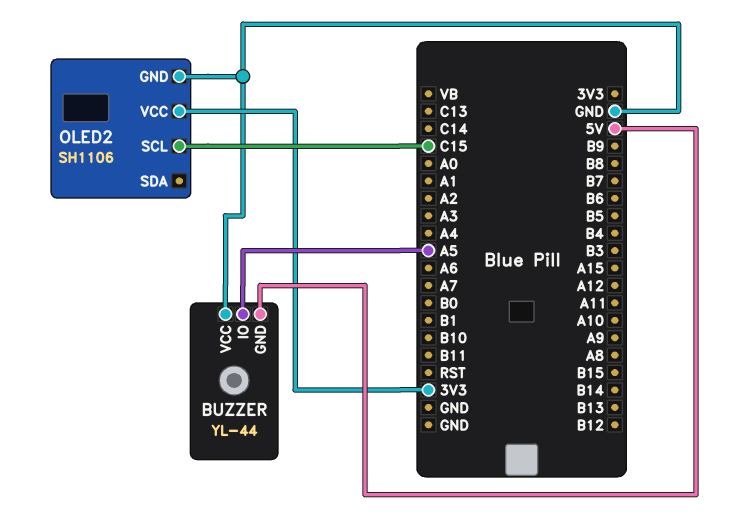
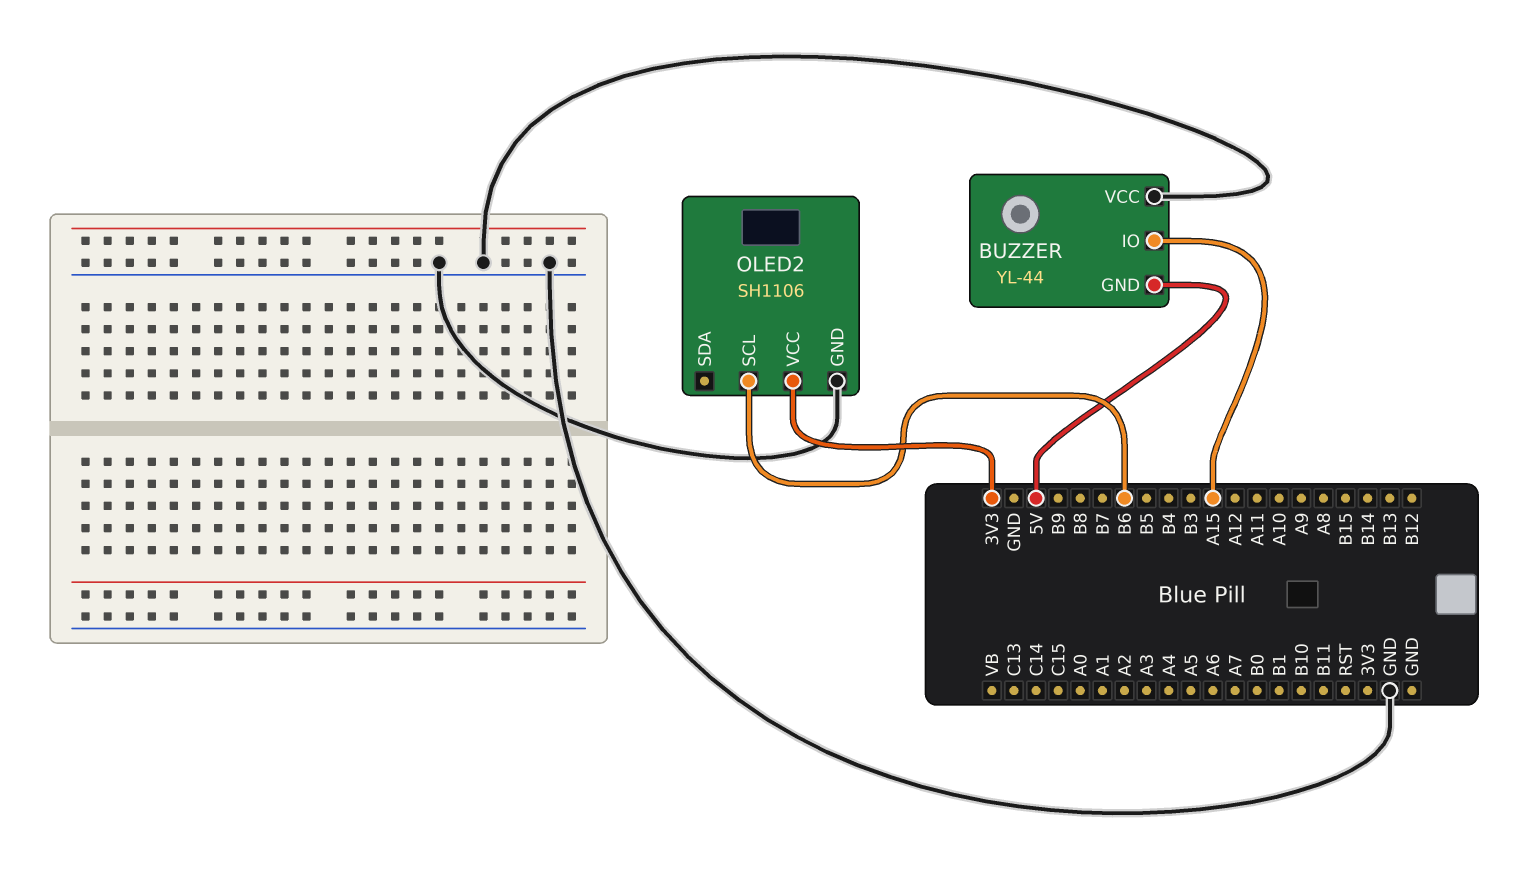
BUZZER pin IO: A5 -> A15
OLED2 pin SCL: C15 -> B6

